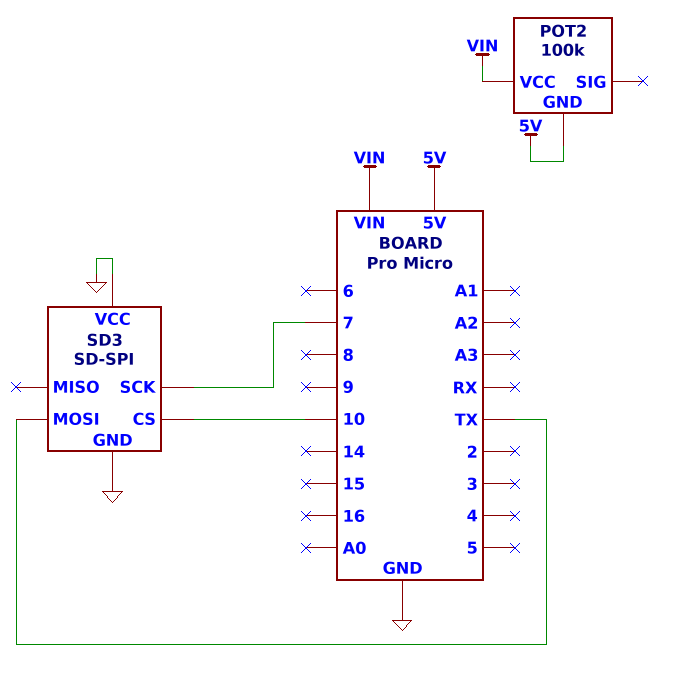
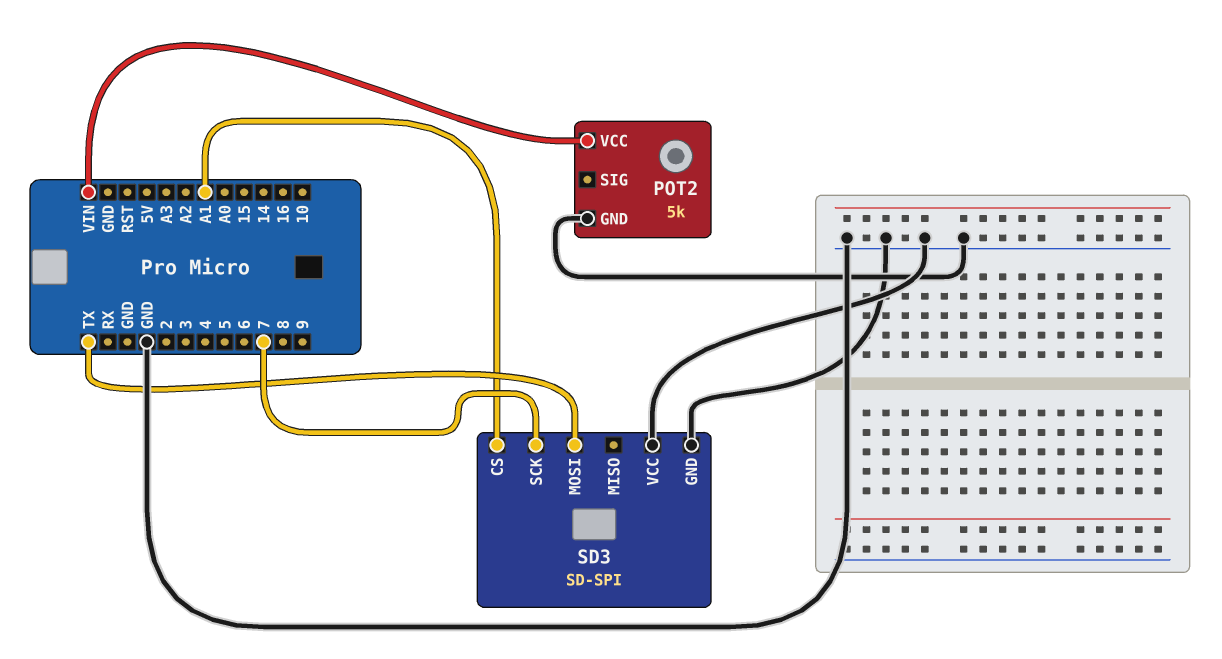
POT2: 100k -> 5k
POT2 pin GND: 5V -> GND
SD3 pin CS: 10 -> A1

